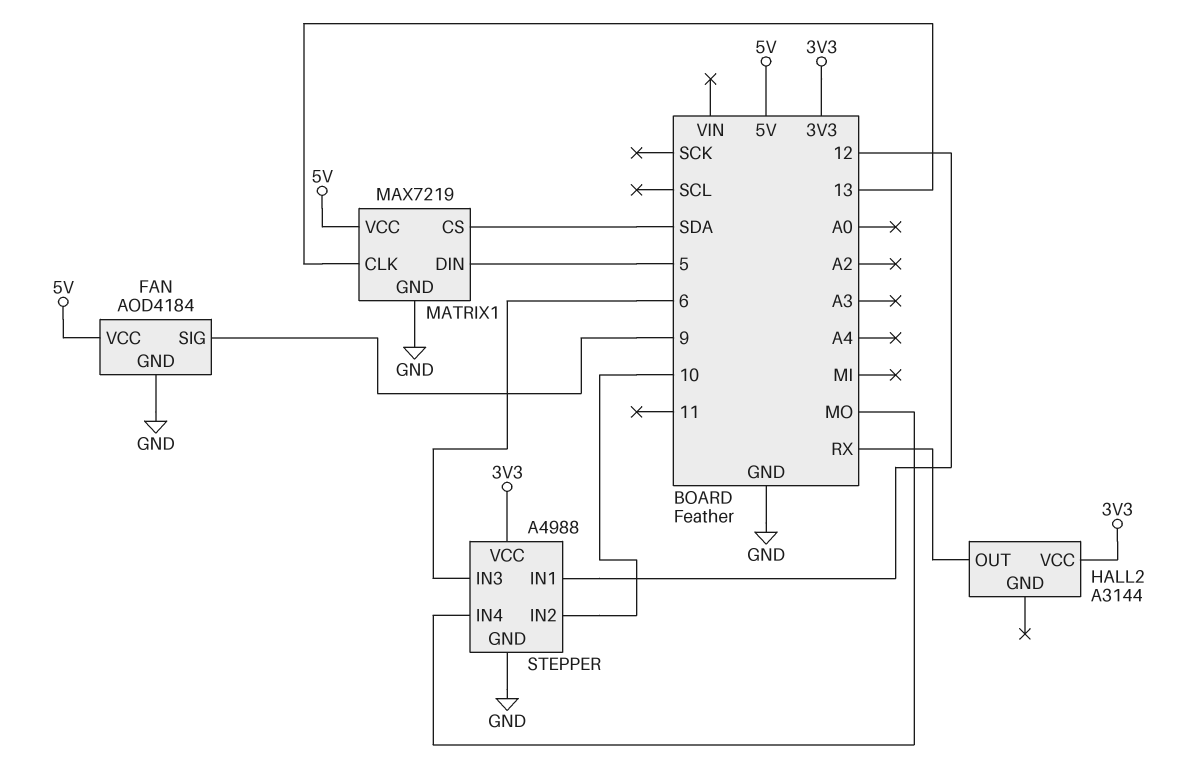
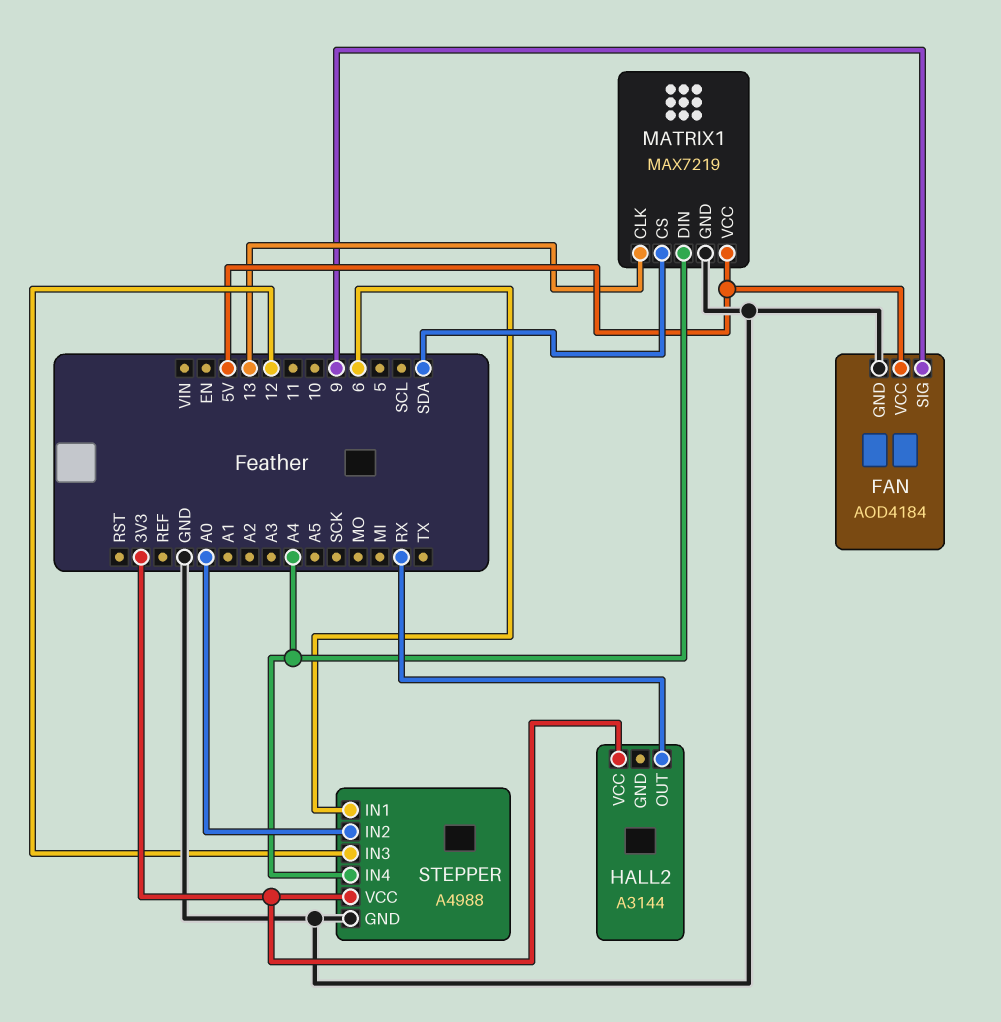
MATRIX1 pin DIN: 5 -> A4
STEPPER pin IN1: 12 -> 6
STEPPER pin IN2: 10 -> A0
STEPPER pin IN3: 6 -> 12
STEPPER pin IN4: MO -> A4

